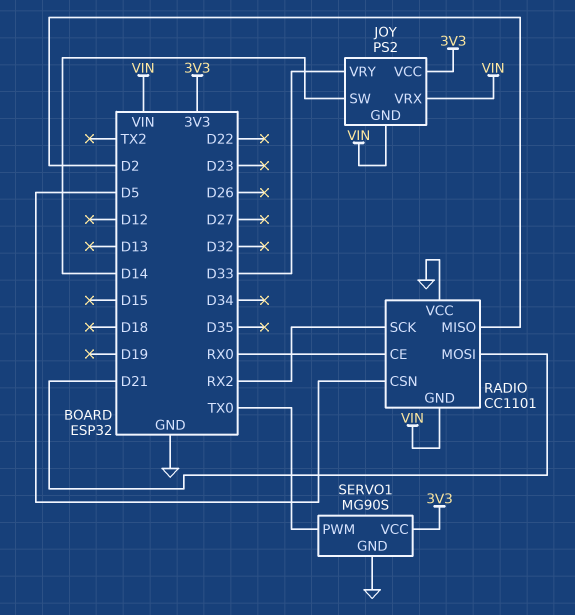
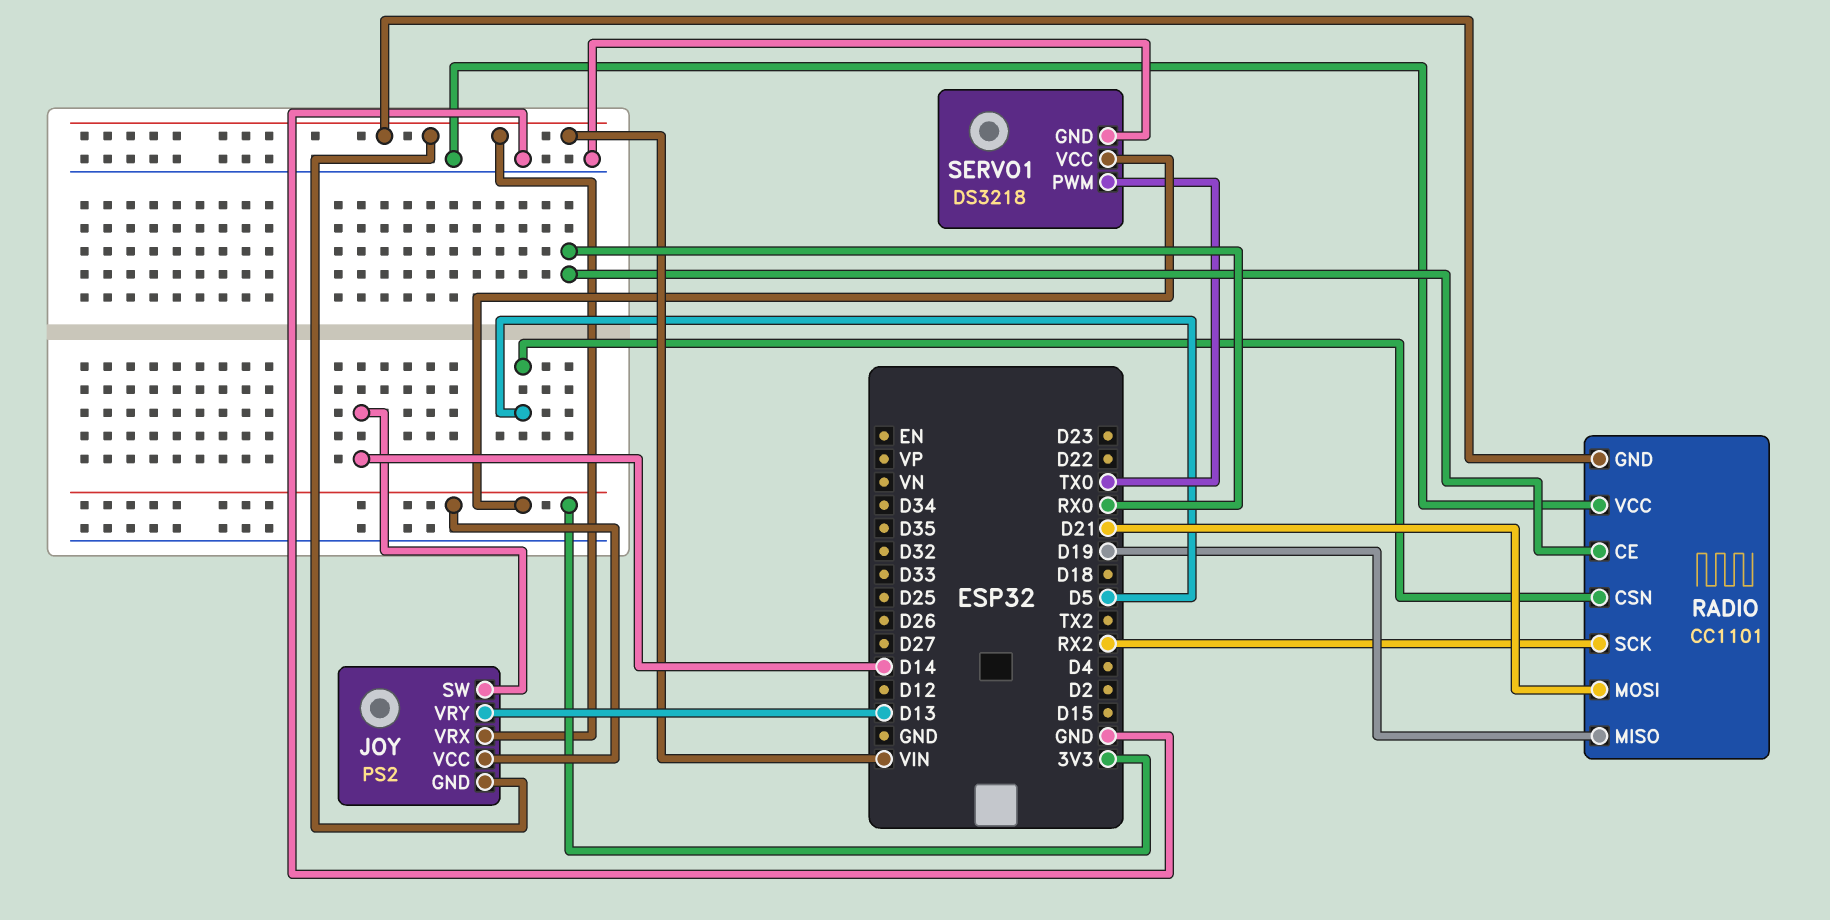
JOY pin VRY: D33 -> D13
RADIO pin MISO: D2 -> D19
SERVO1: MG90S -> DS3218

